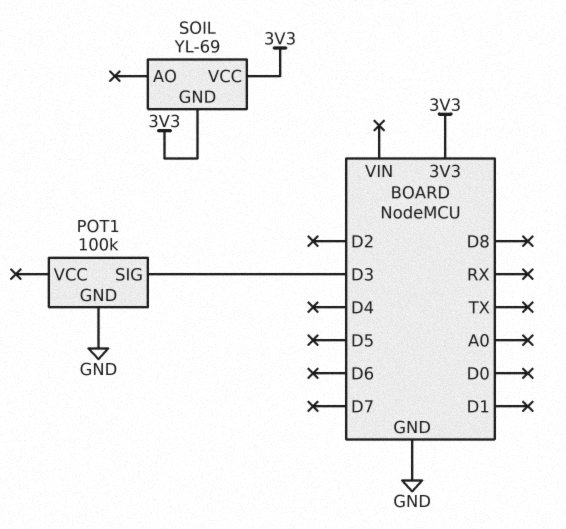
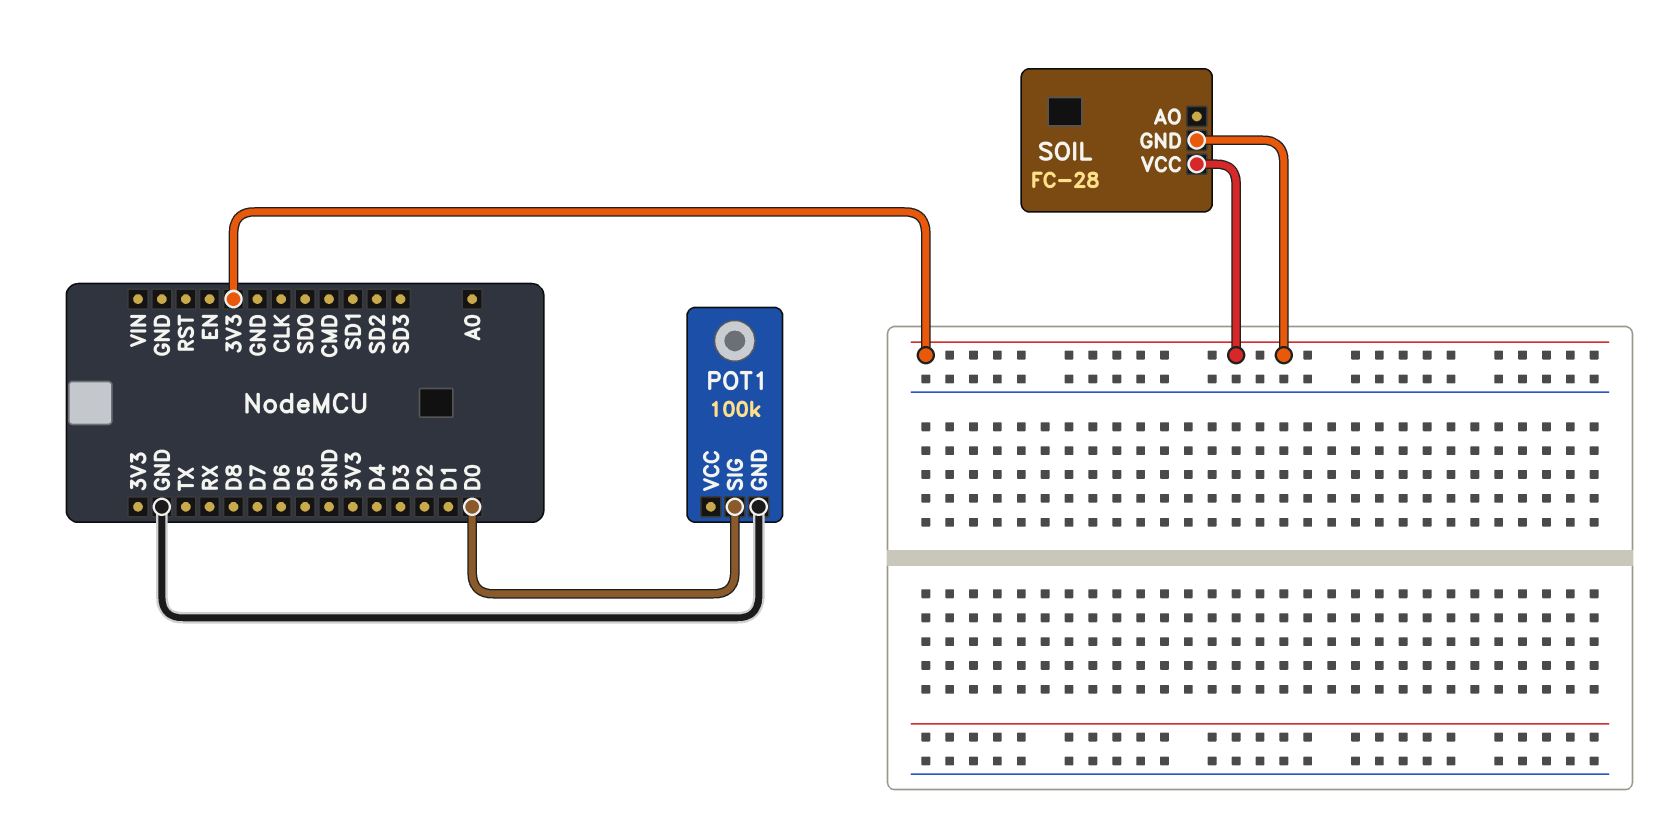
POT1 pin SIG: D3 -> D0
SOIL: YL-69 -> FC-28

